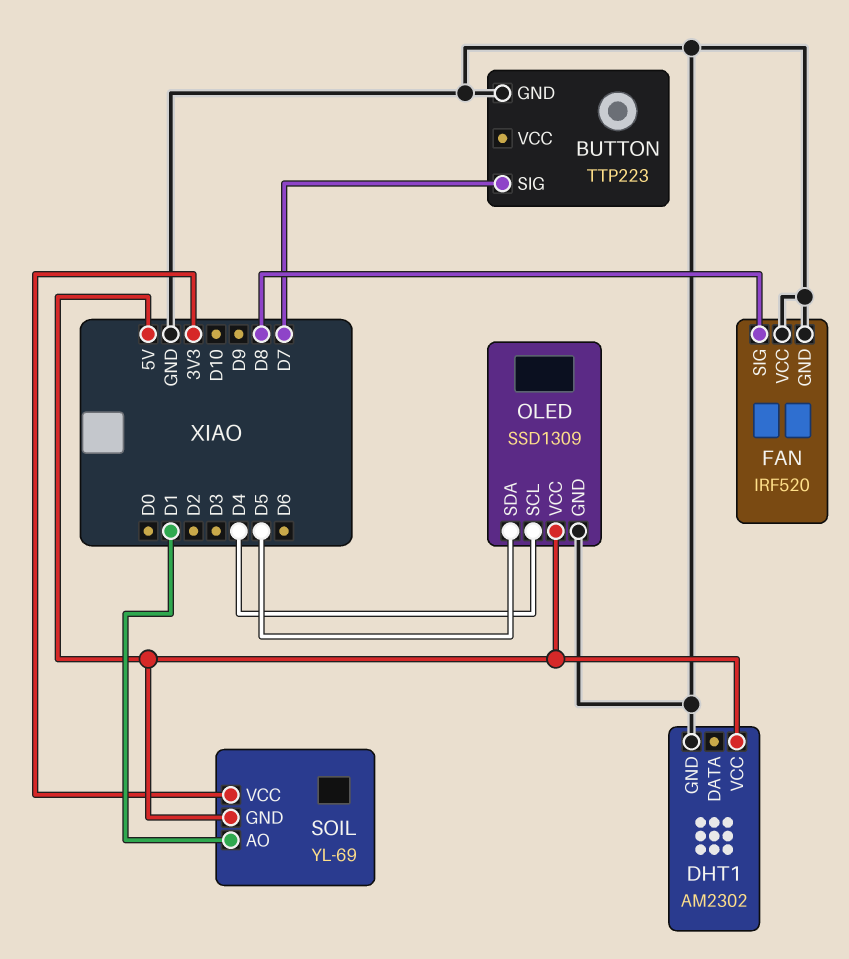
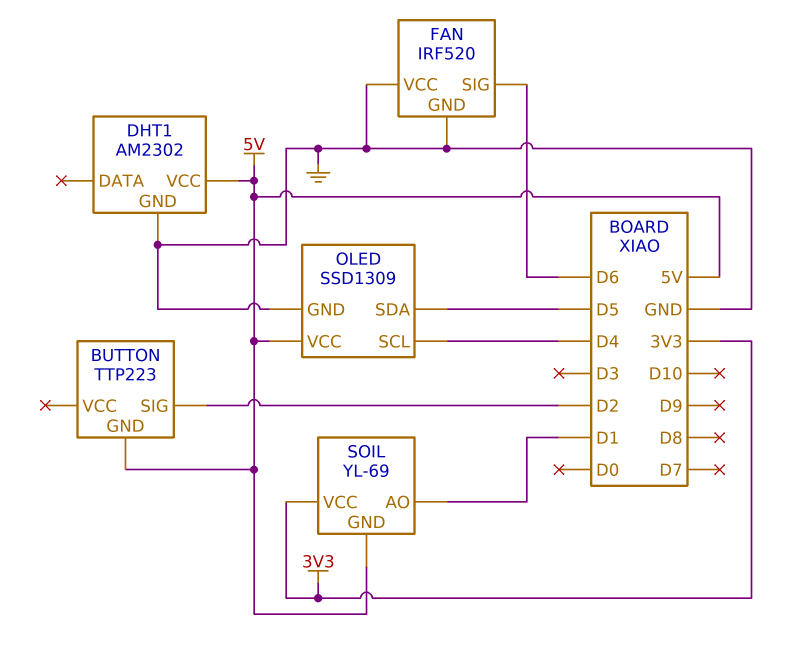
BUTTON pin GND: GND -> 5V
BUTTON pin SIG: D7 -> D2
FAN pin SIG: D8 -> D6

